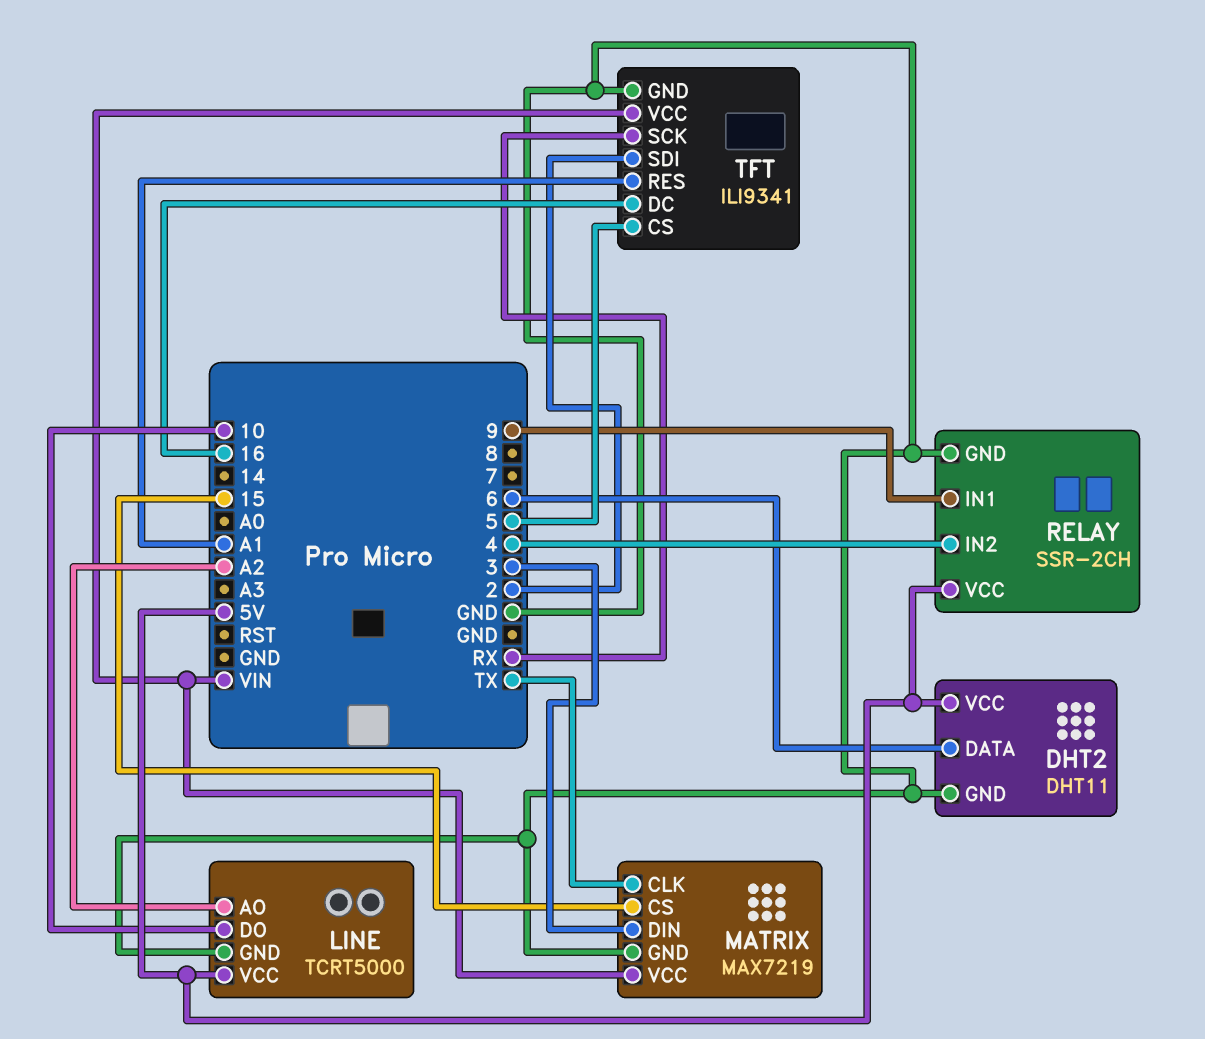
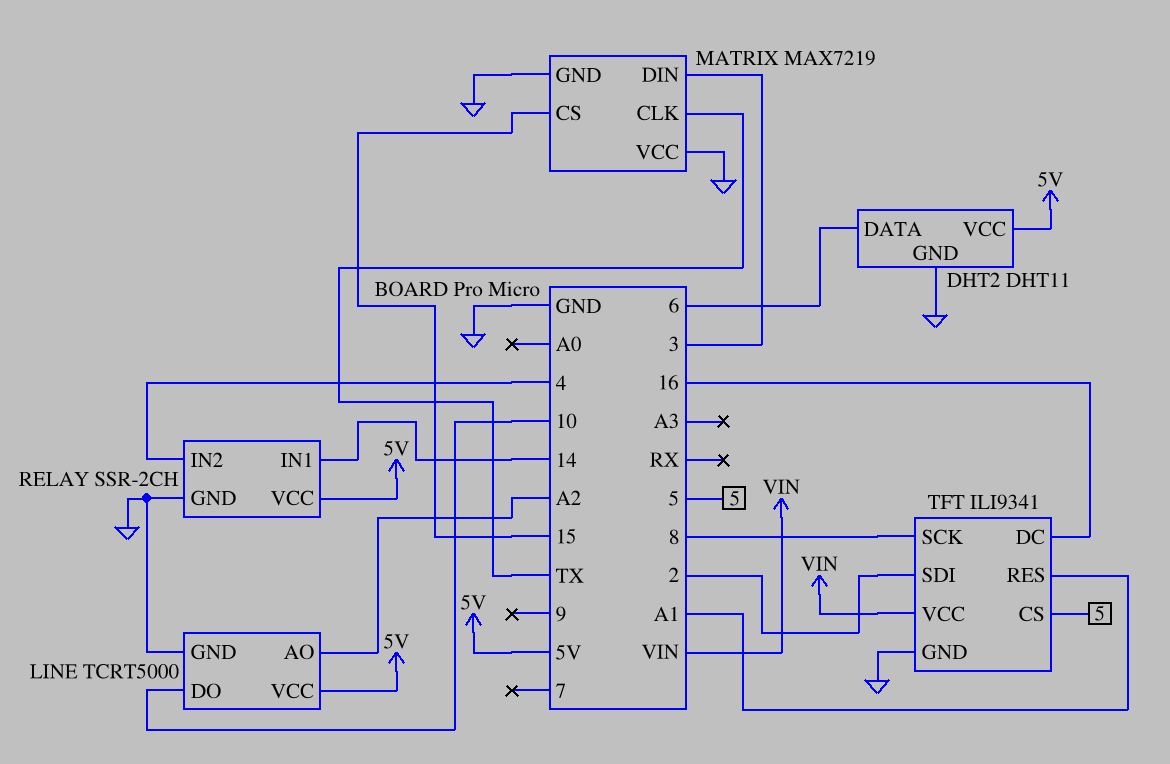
MATRIX pin VCC: VIN -> GND
RELAY pin IN1: 9 -> 14
TFT pin SCK: RX -> 8

